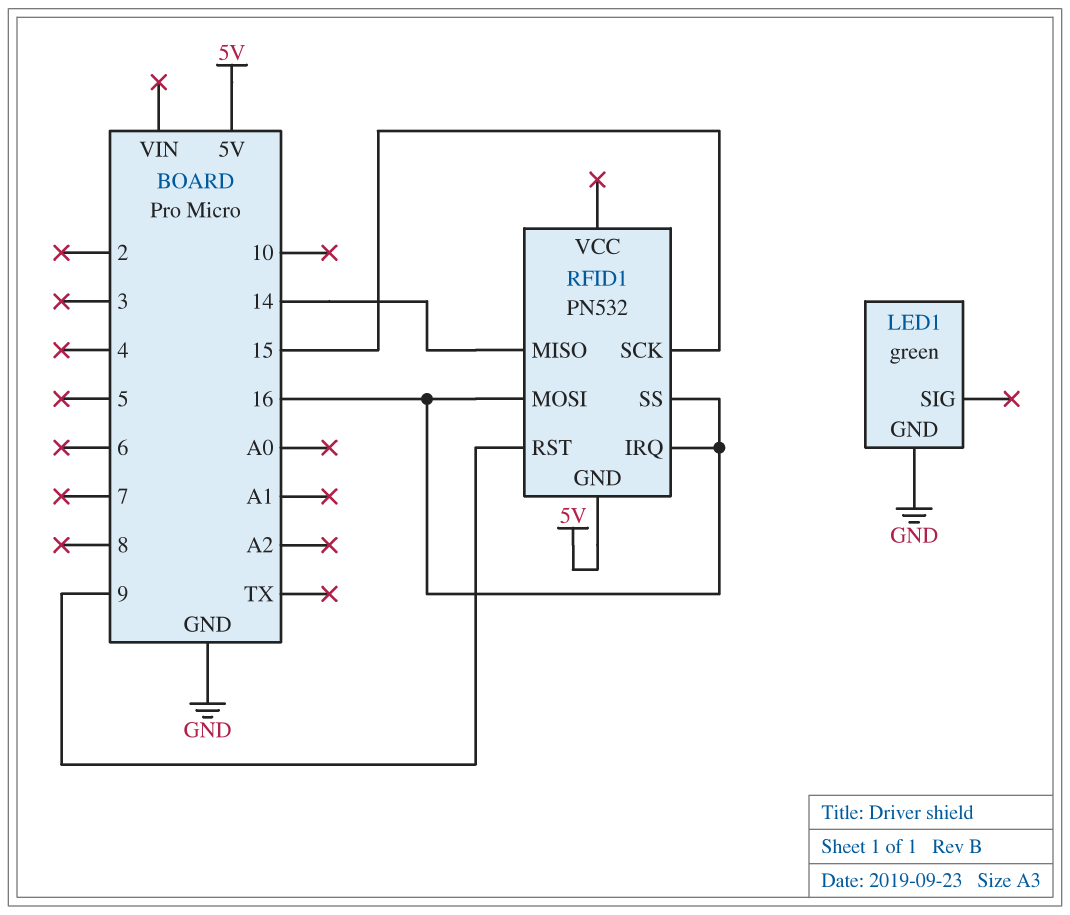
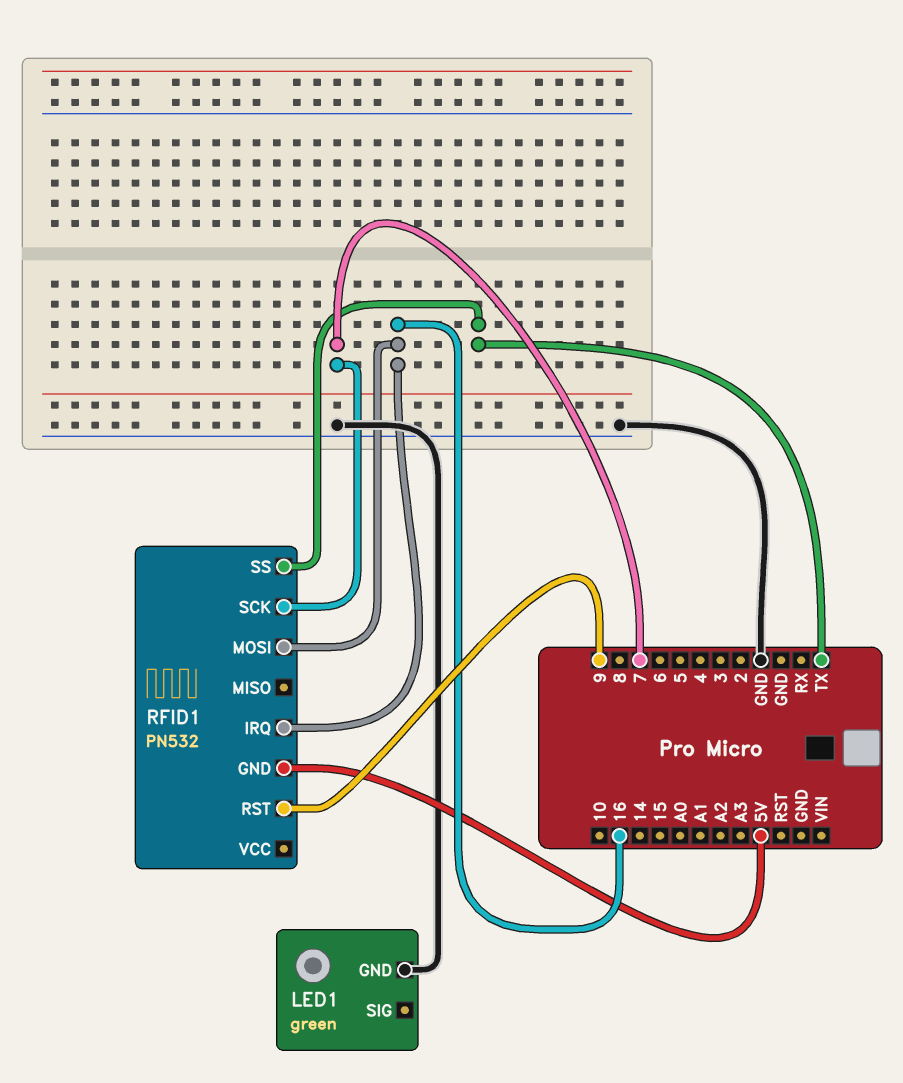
RFID1 pin MISO: 14 -> none
RFID1 pin SCK: 15 -> 7
RFID1 pin SS: 16 -> TX

